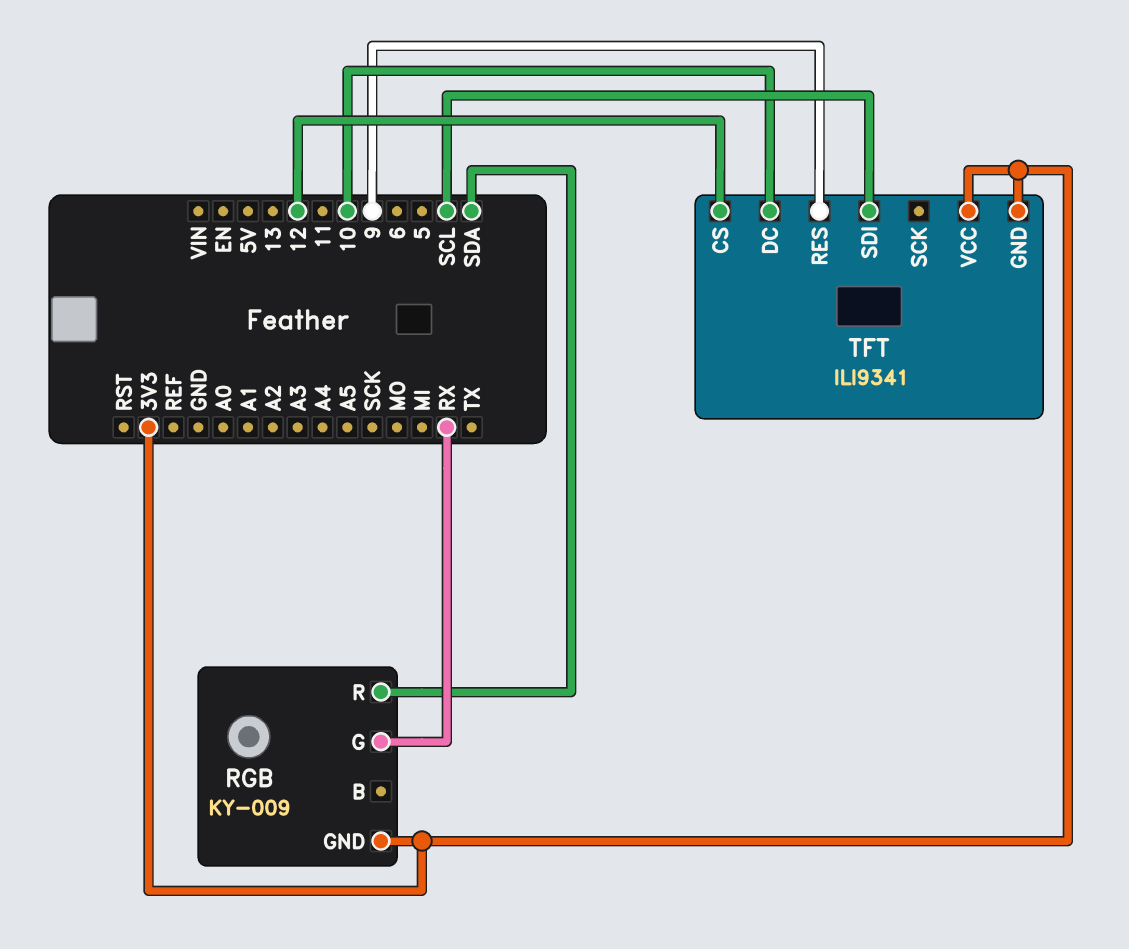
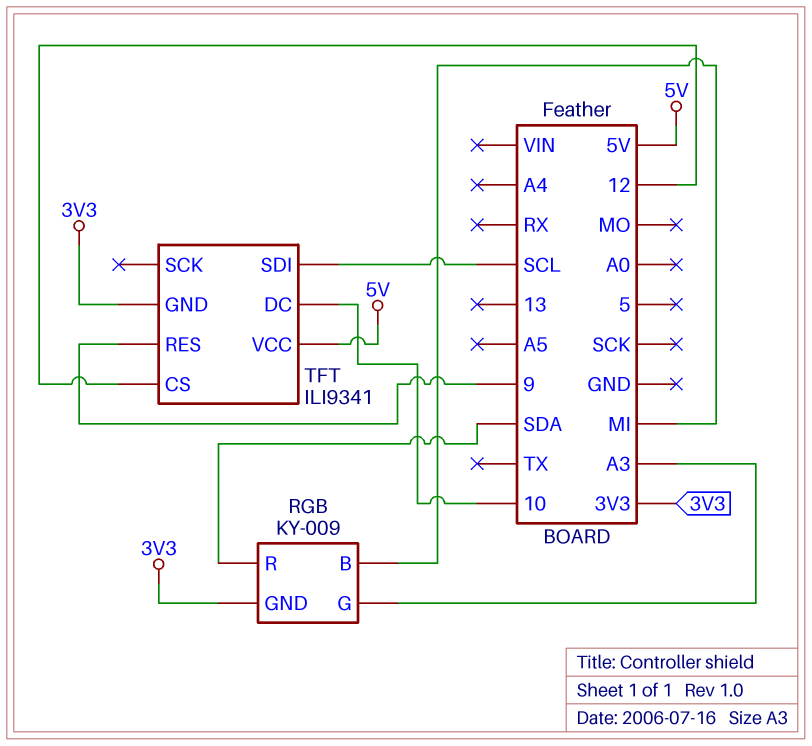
RGB pin B: none -> MI
RGB pin G: RX -> A3
TFT pin VCC: 3V3 -> 5V

